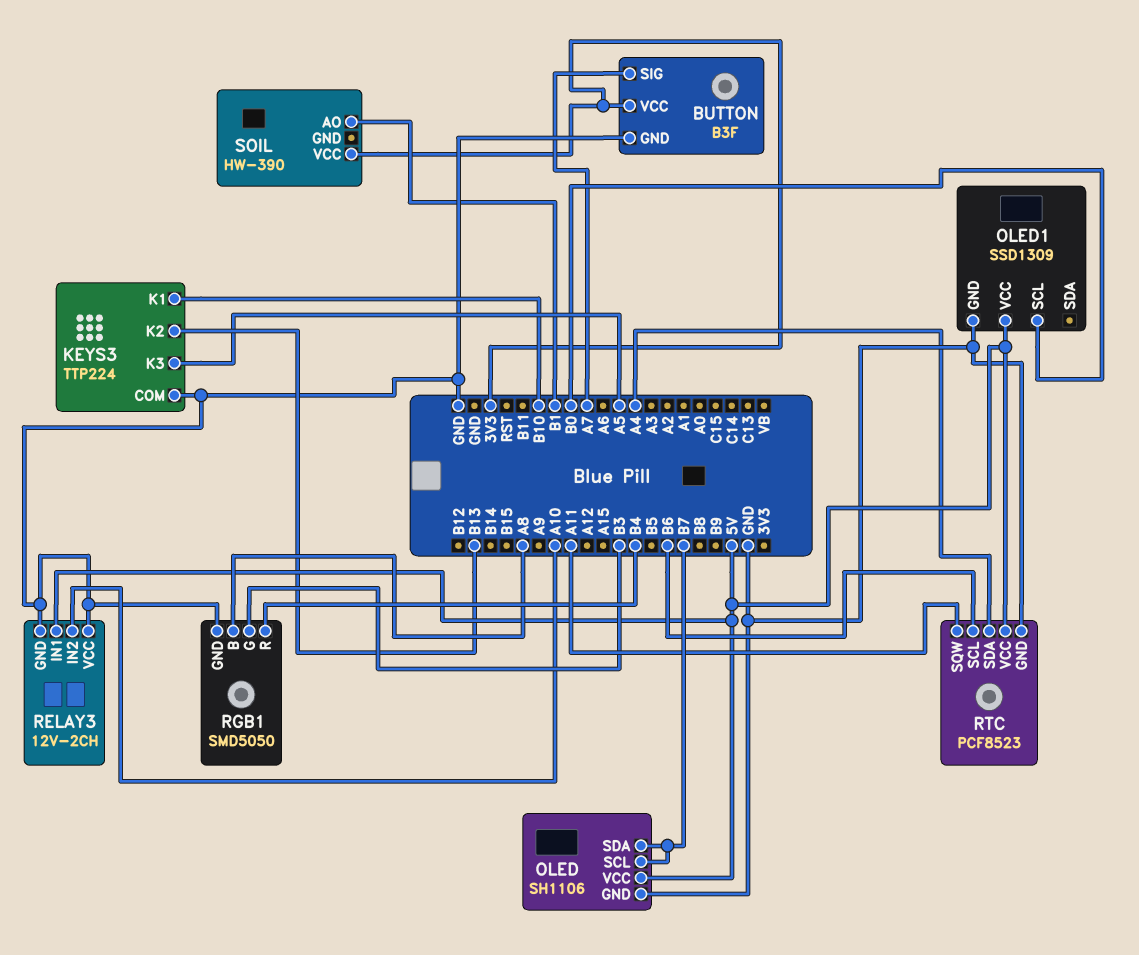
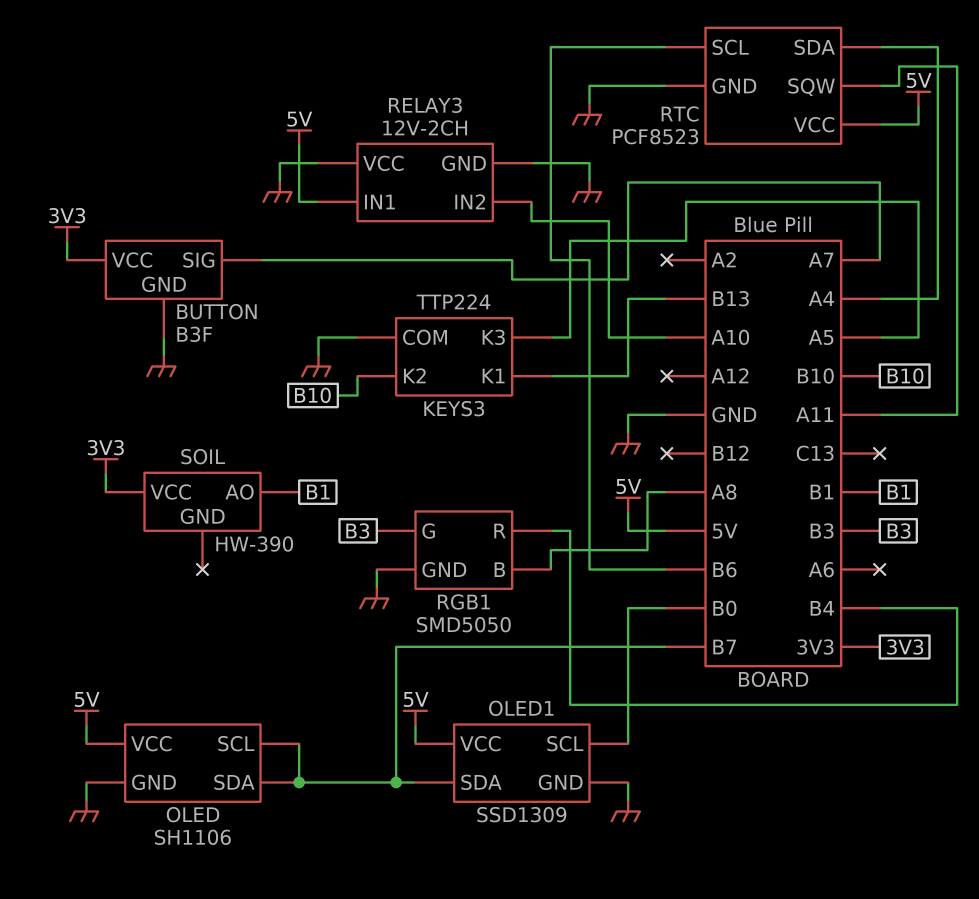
KEYS3 pin K1: B10 -> B13
KEYS3 pin K2: B13 -> B10
OLED1 pin SDA: none -> B7

